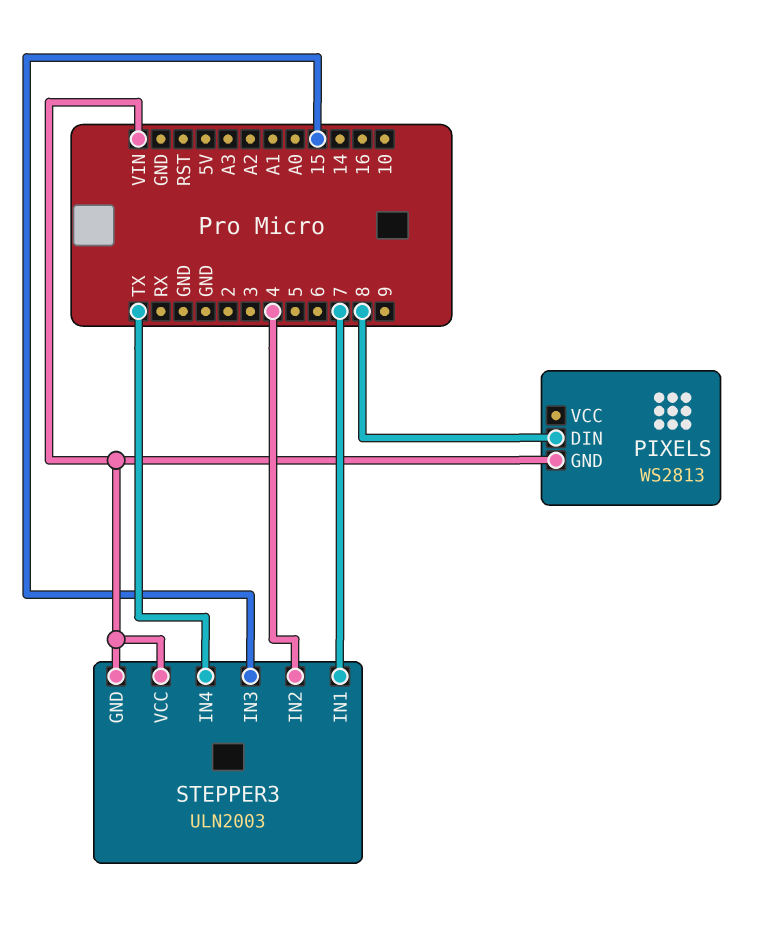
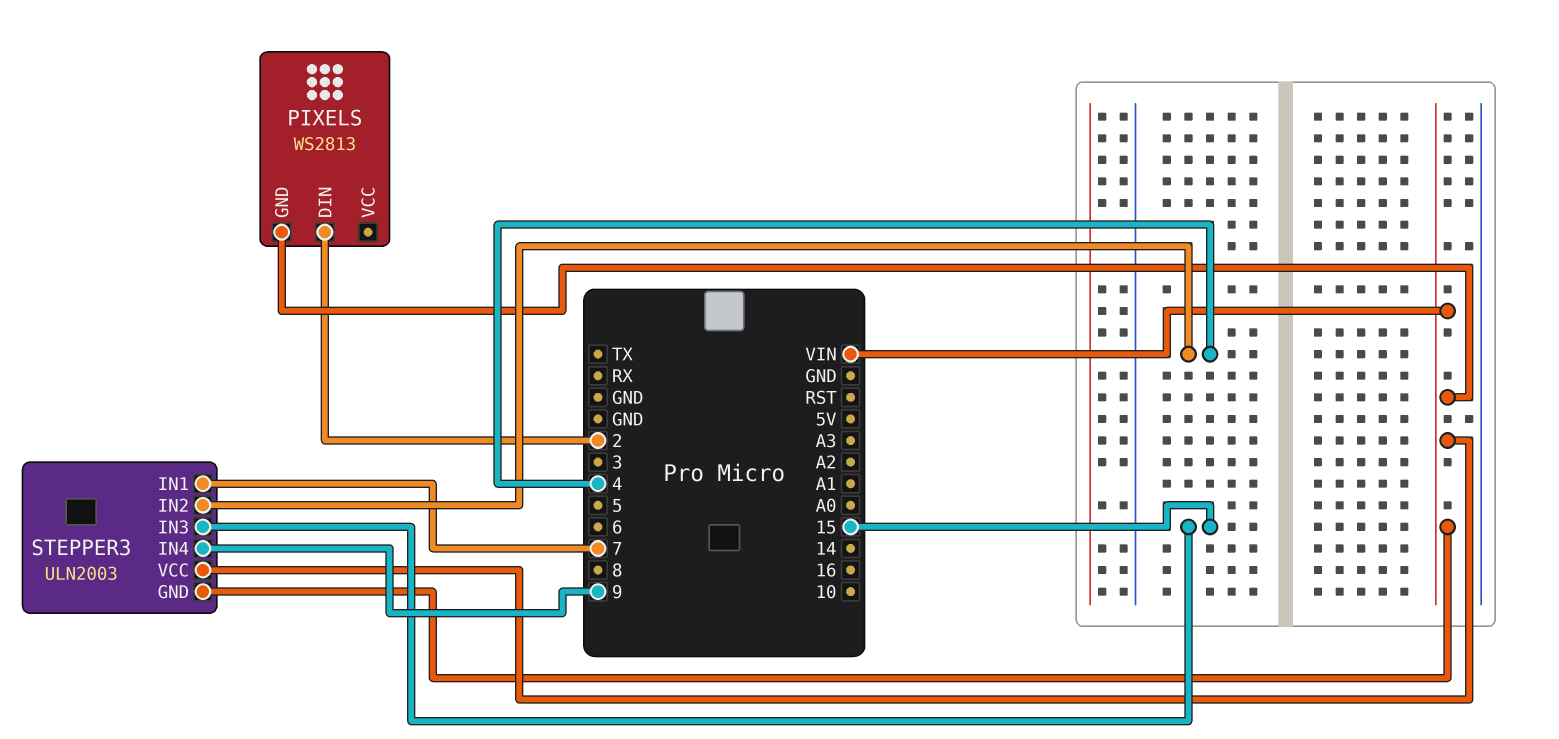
PIXELS pin DIN: 8 -> 2
STEPPER3 pin IN4: TX -> 9

